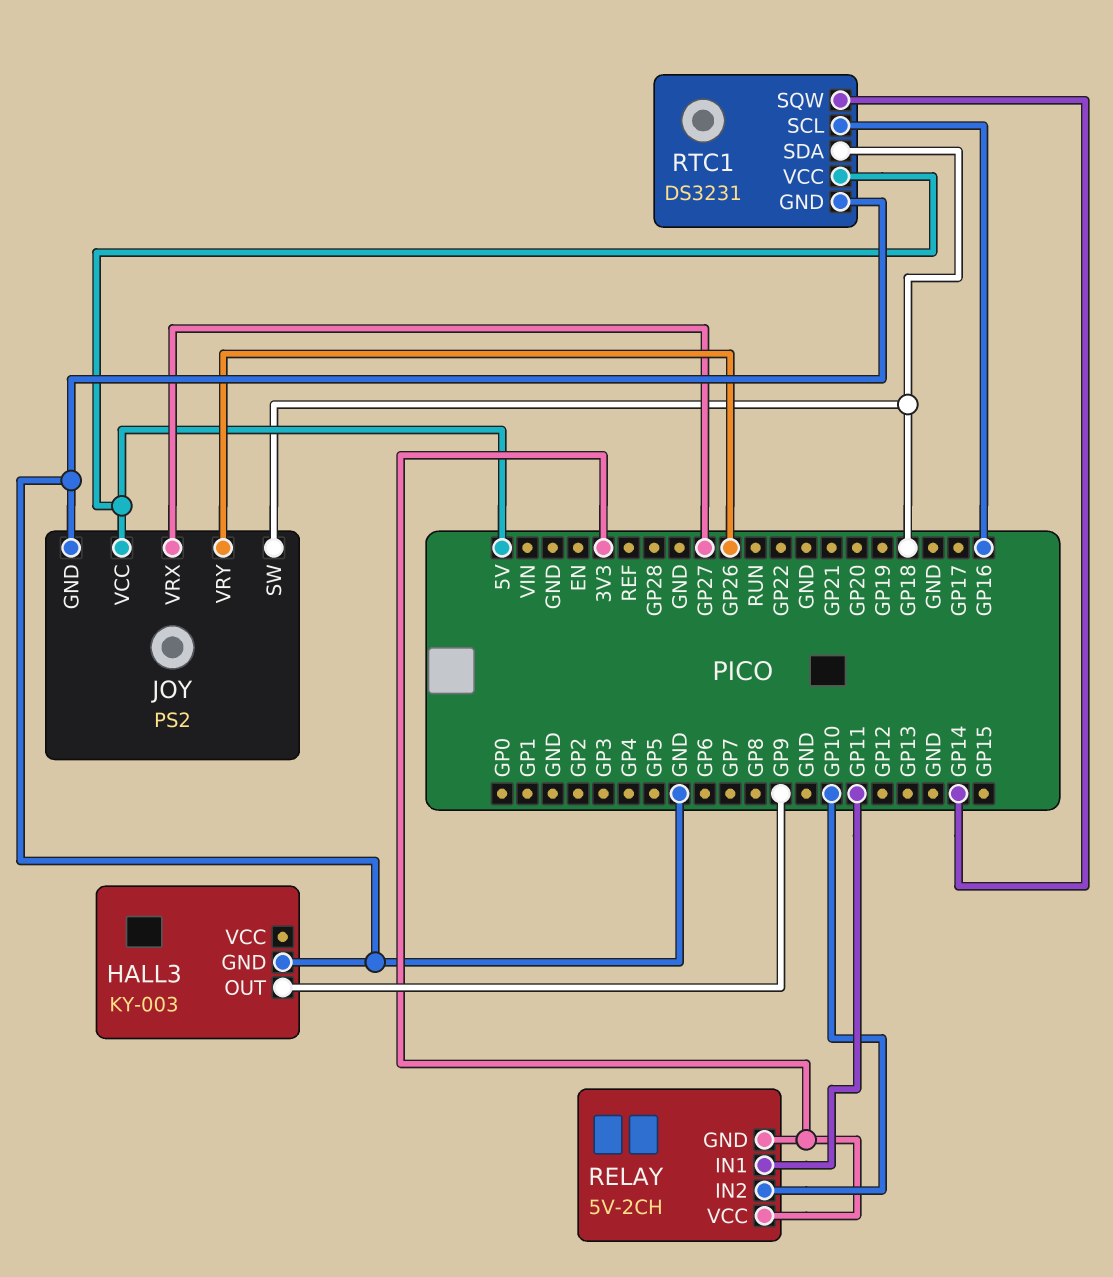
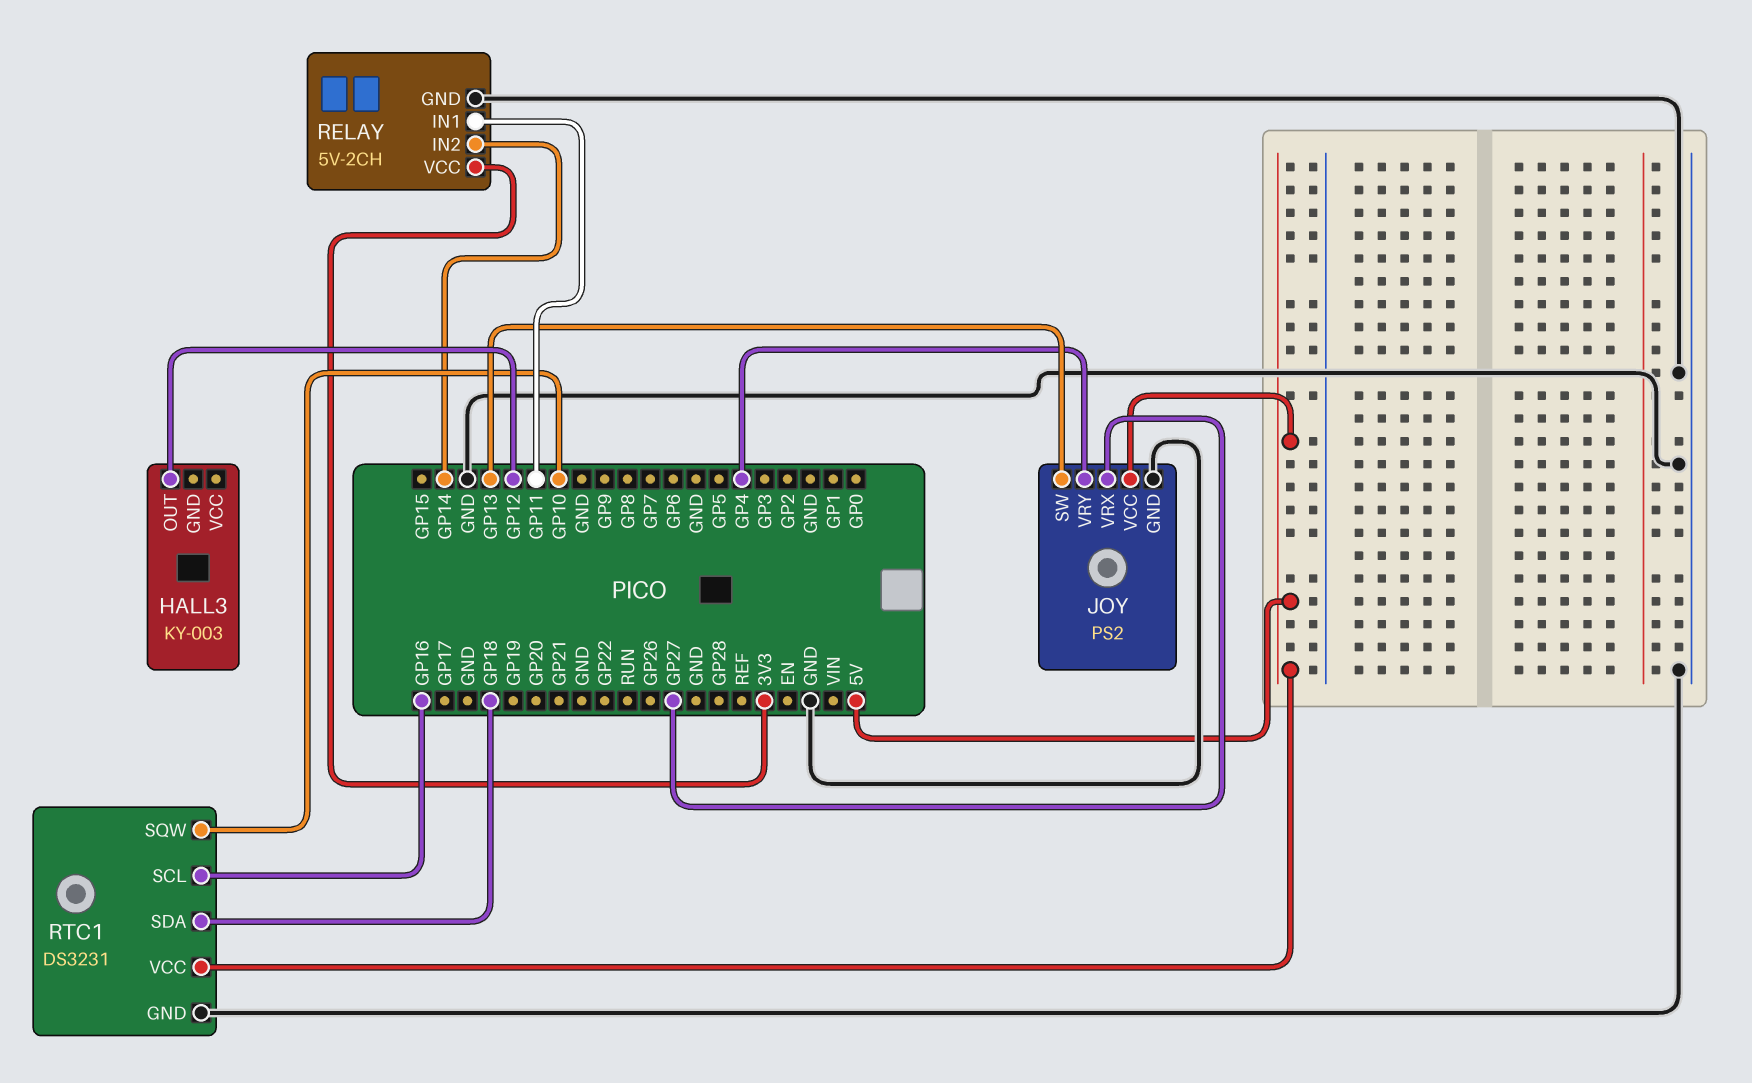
HALL3 pin GND: GND -> none
HALL3 pin OUT: GP9 -> GP12
JOY pin SW: GP18 -> GP13
JOY pin VRY: GP26 -> GP4
RELAY pin GND: 3V3 -> GND
RELAY pin IN2: GP10 -> GP14
RTC1 pin SQW: GP14 -> GP10

